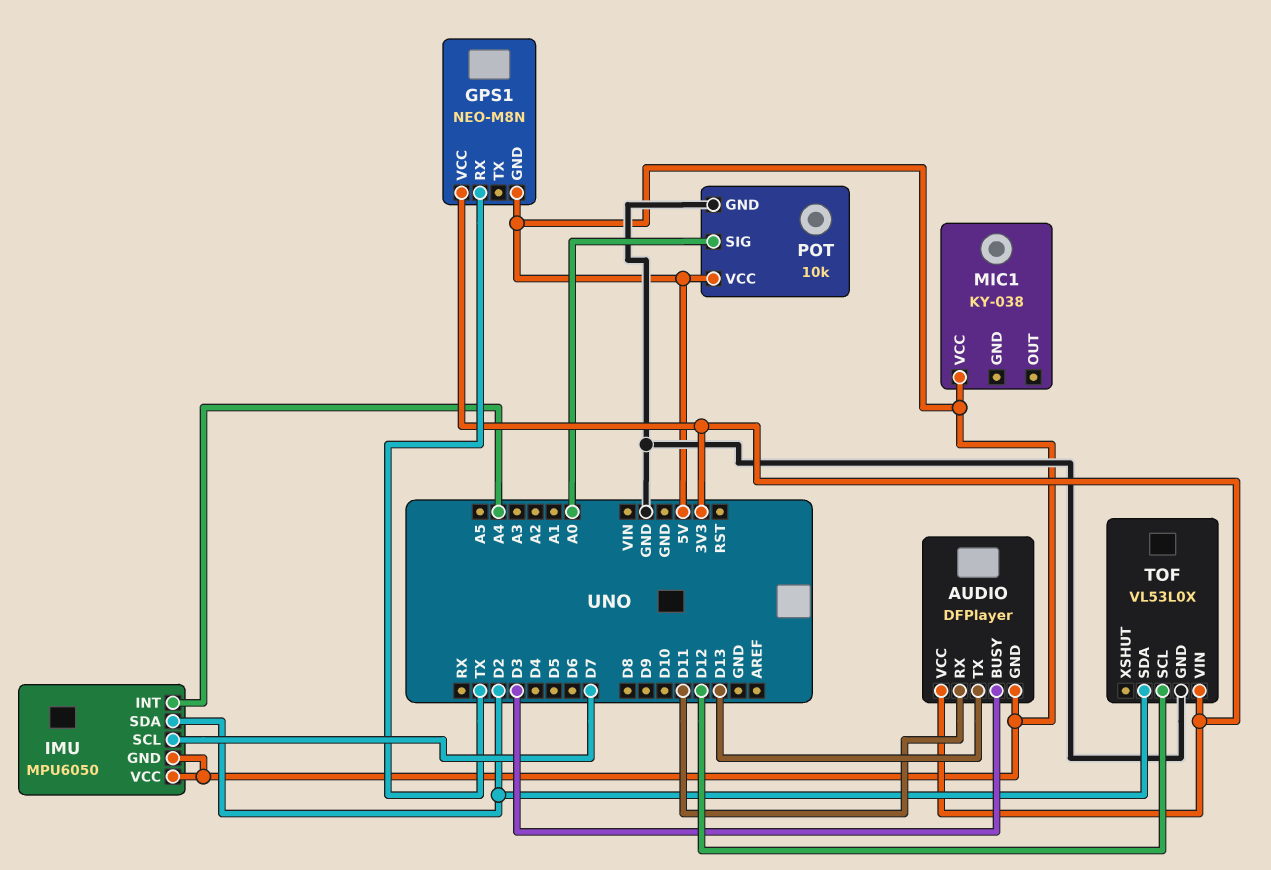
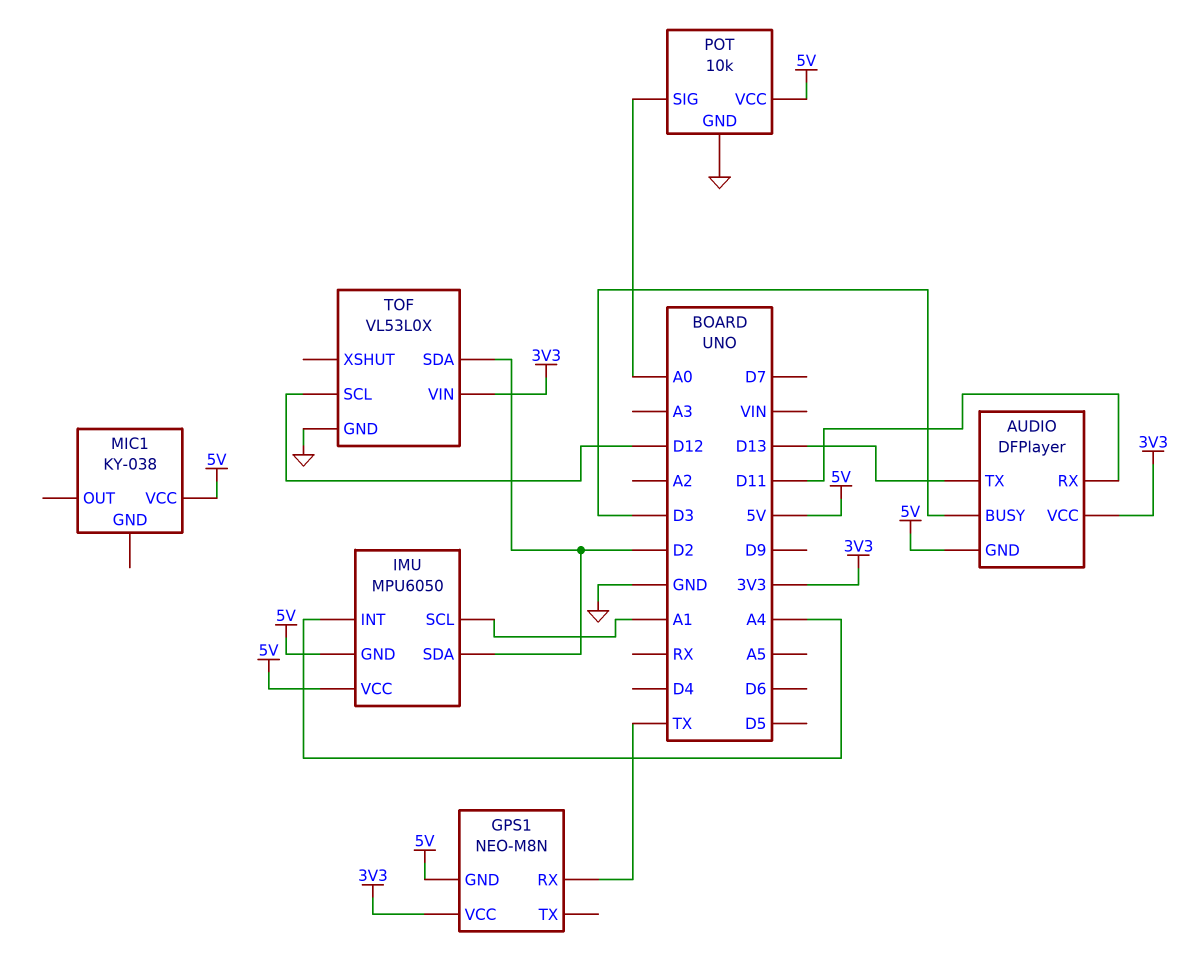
IMU pin SCL: D7 -> A1

